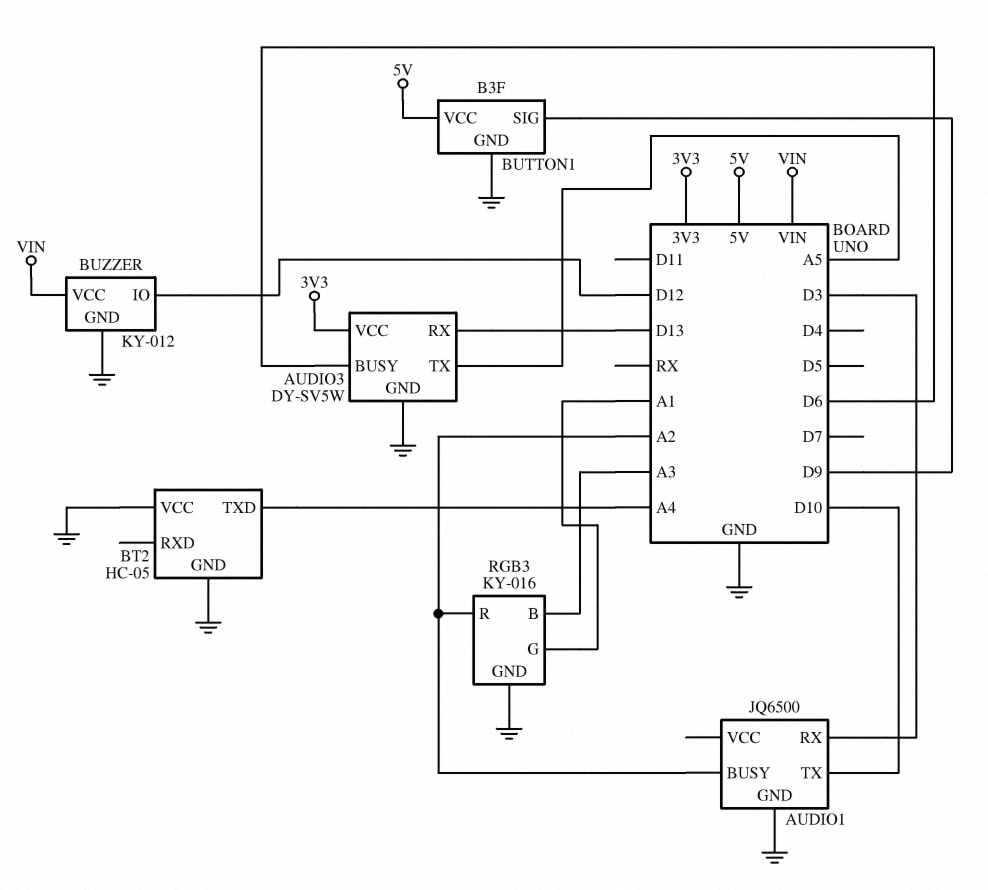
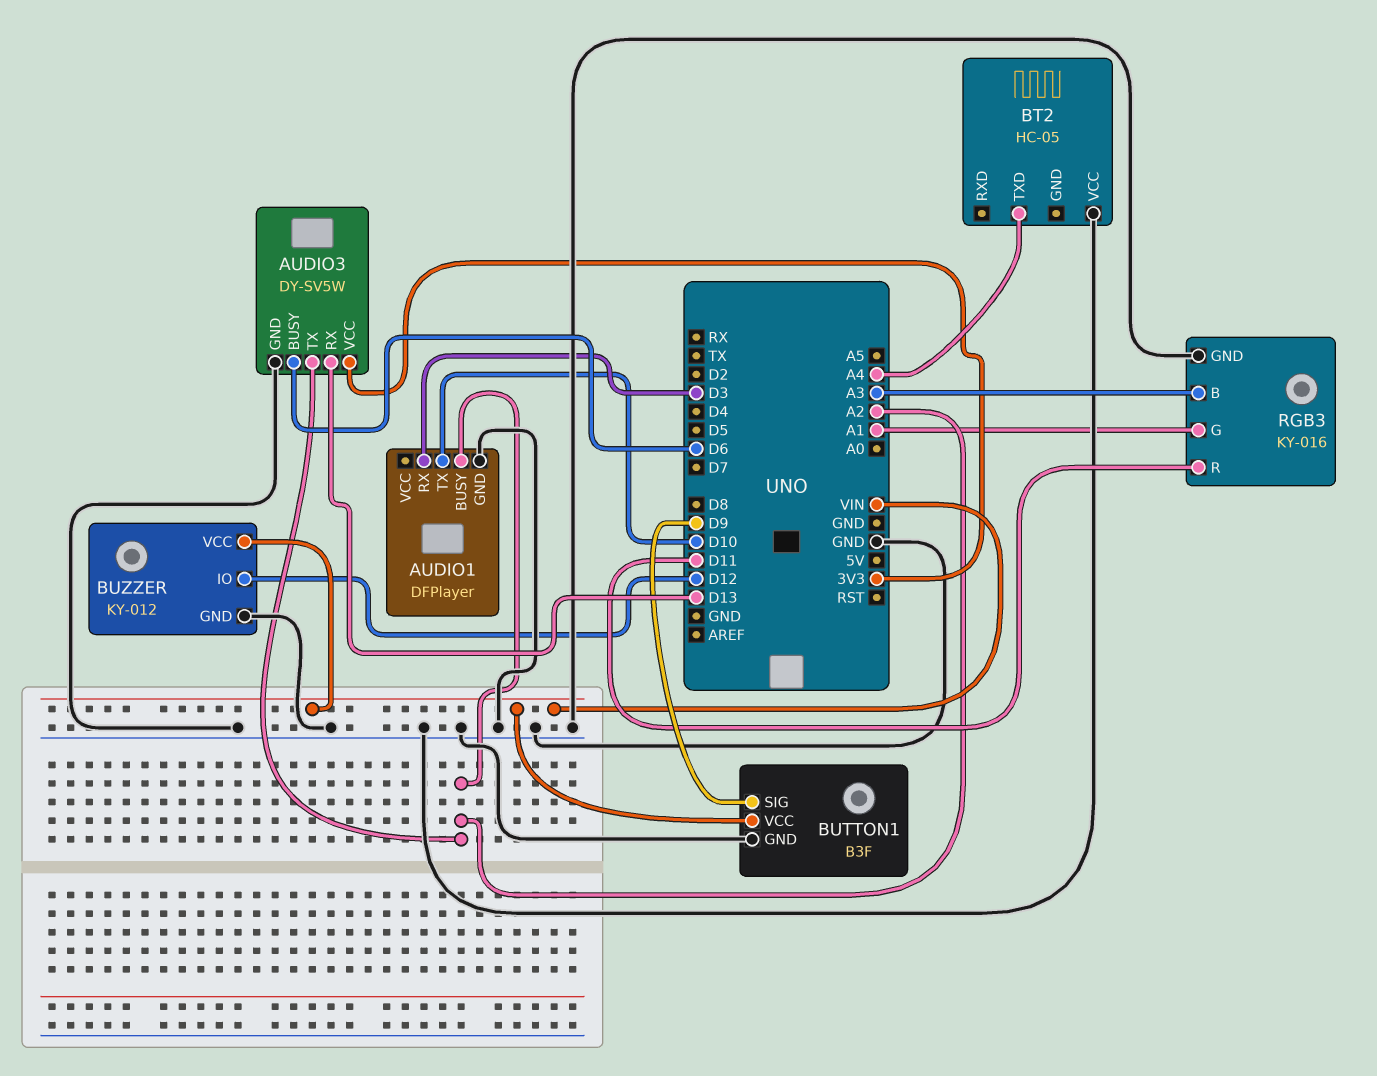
AUDIO1: JQ6500 -> DFPlayer
AUDIO3 pin TX: A5 -> A2
BT2 pin GND: GND -> none
BUTTON1 pin VCC: 5V -> VIN
RGB3 pin R: A2 -> D11

